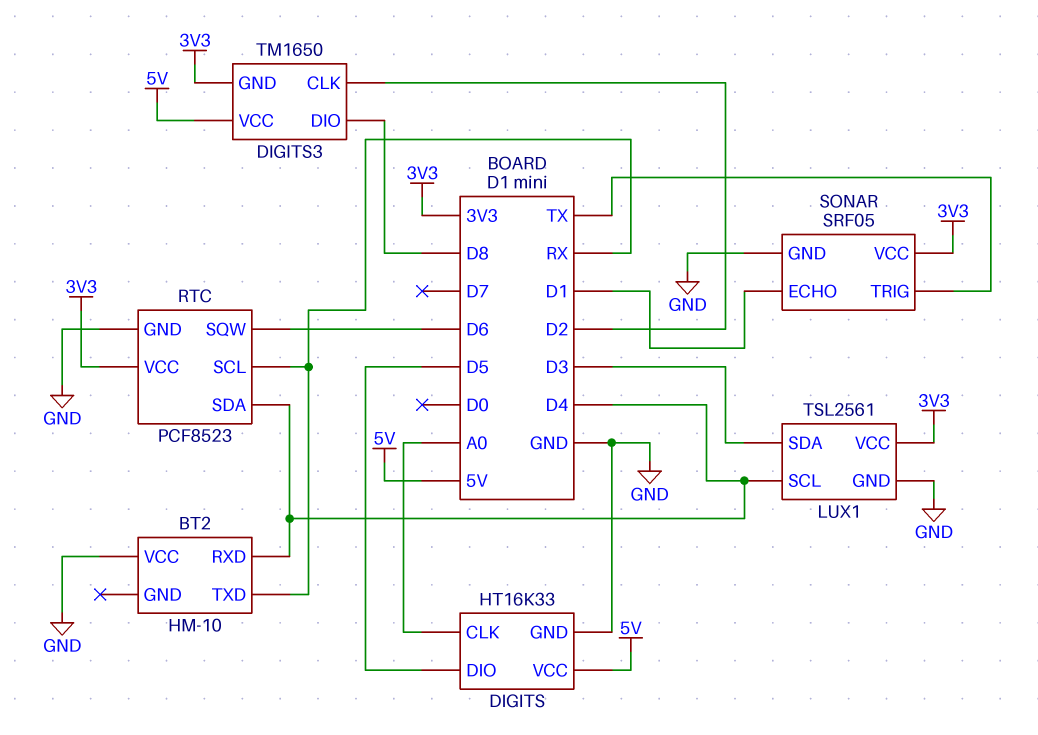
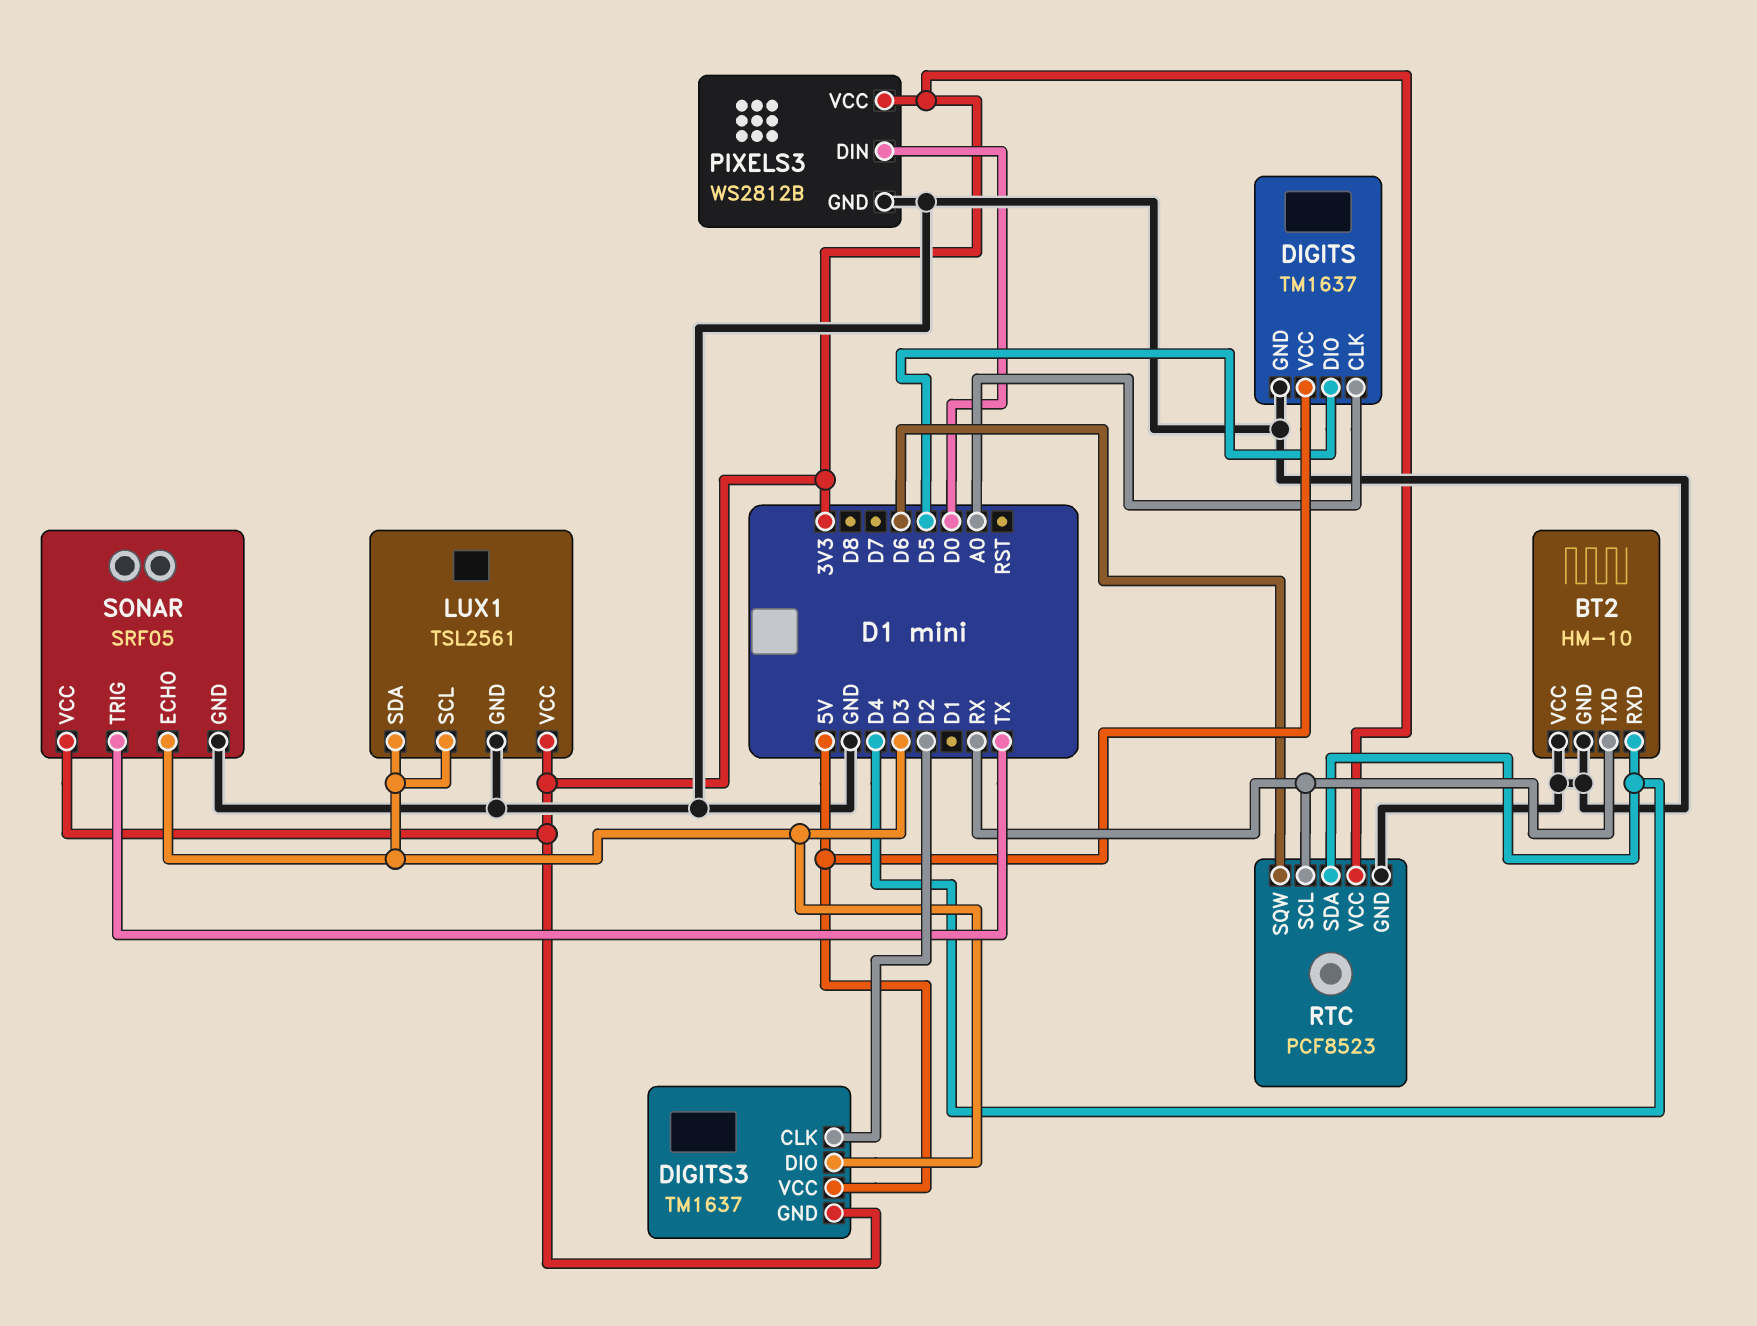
BT2 pin GND: none -> GND
DIGITS: HT16K33 -> TM1637
DIGITS3: TM1650 -> TM1637
DIGITS3 pin DIO: D8 -> D3
LUX1 pin SCL: D4 -> D3
PIXELS3: none -> WS2812B
PIXELS3 pin DIN: none -> D0
PIXELS3 pin GND: none -> GND
PIXELS3 pin VCC: none -> 3V3
SONAR pin ECHO: D1 -> D3

